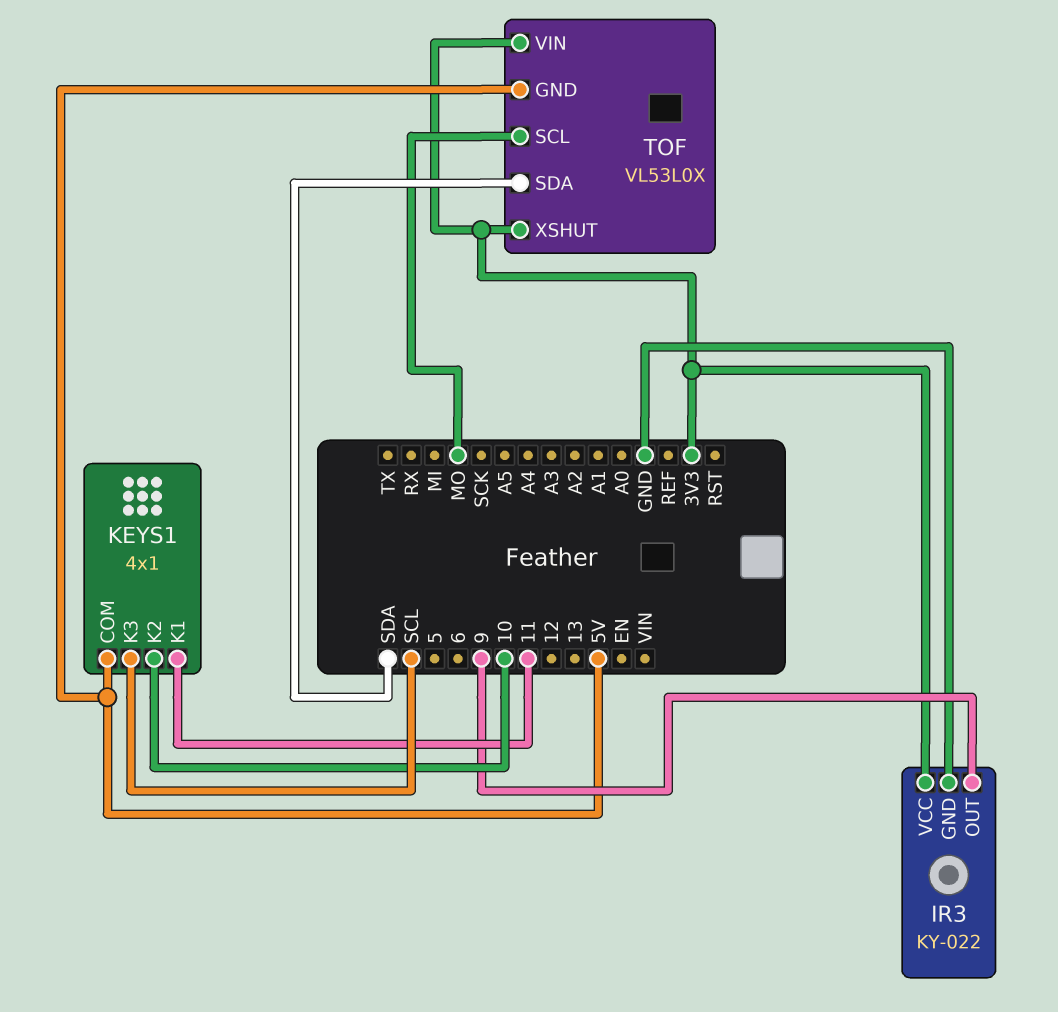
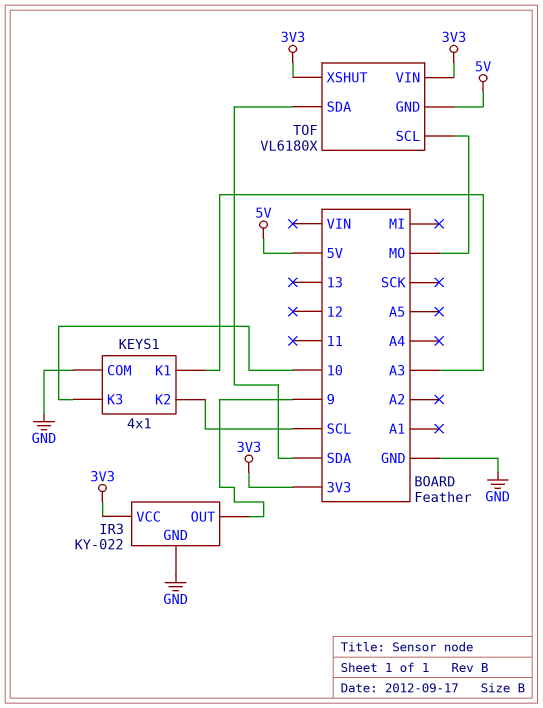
KEYS1 pin COM: 5V -> GND
KEYS1 pin K1: 11 -> A3
KEYS1 pin K2: 10 -> SCL
KEYS1 pin K3: SCL -> 10
TOF: VL53L0X -> VL6180X

